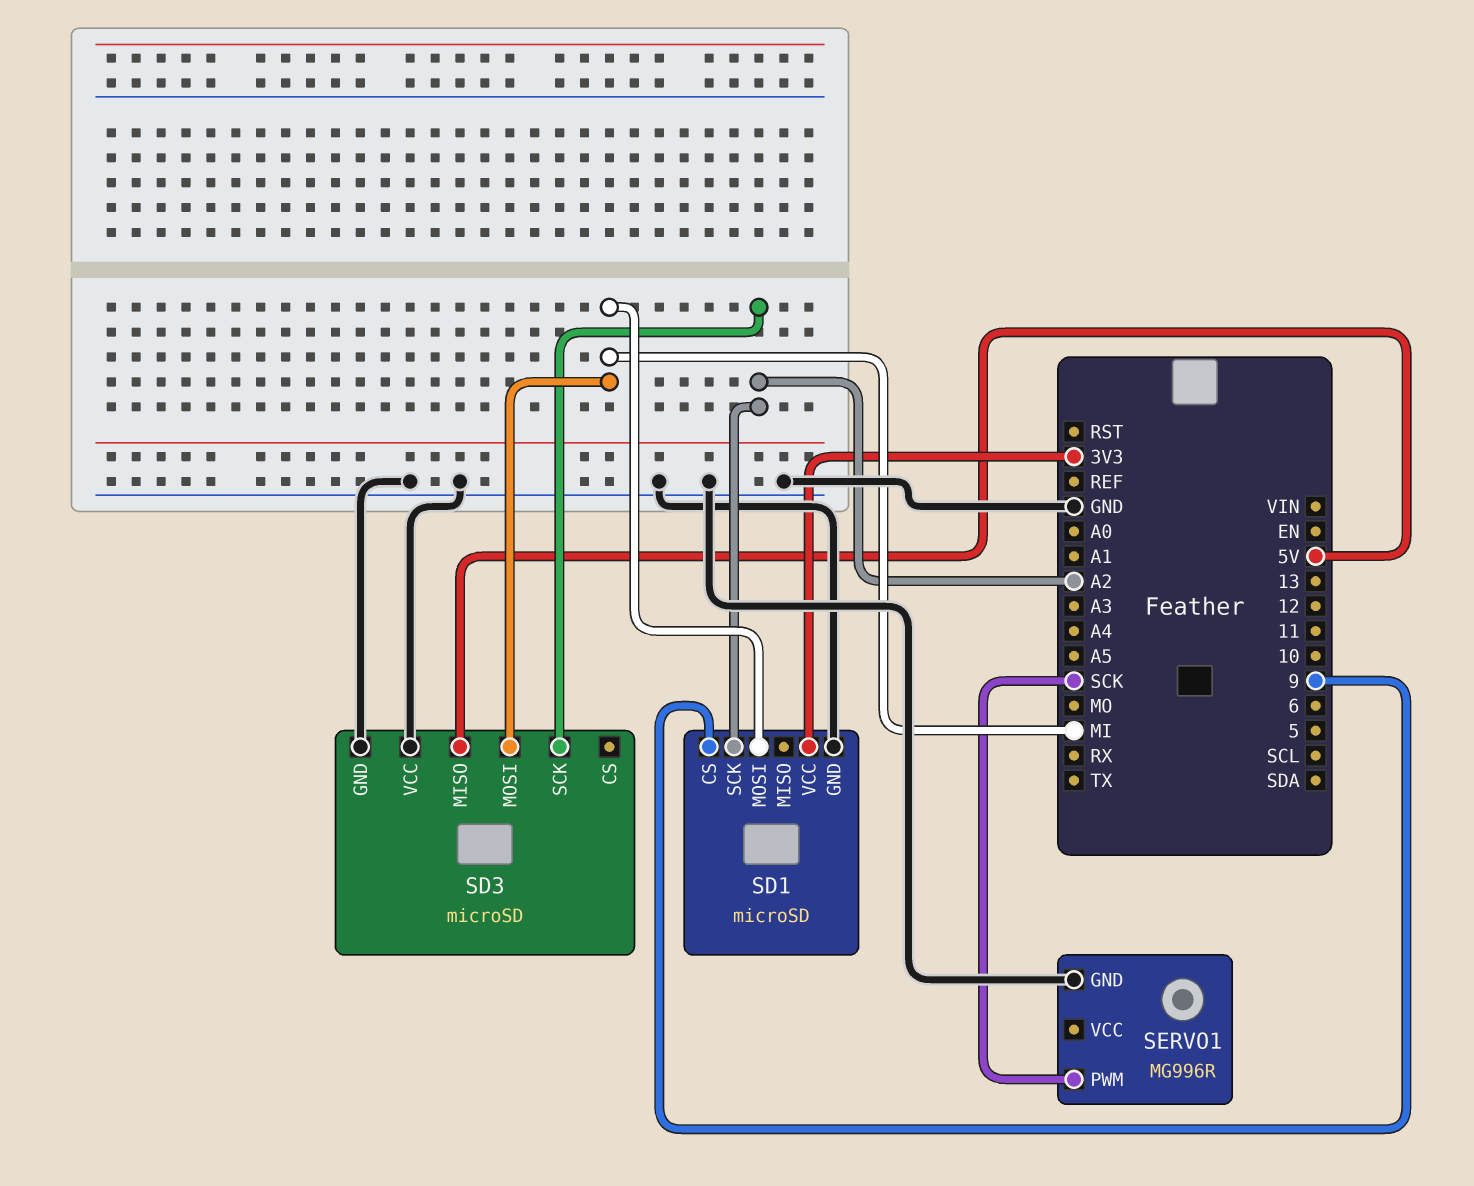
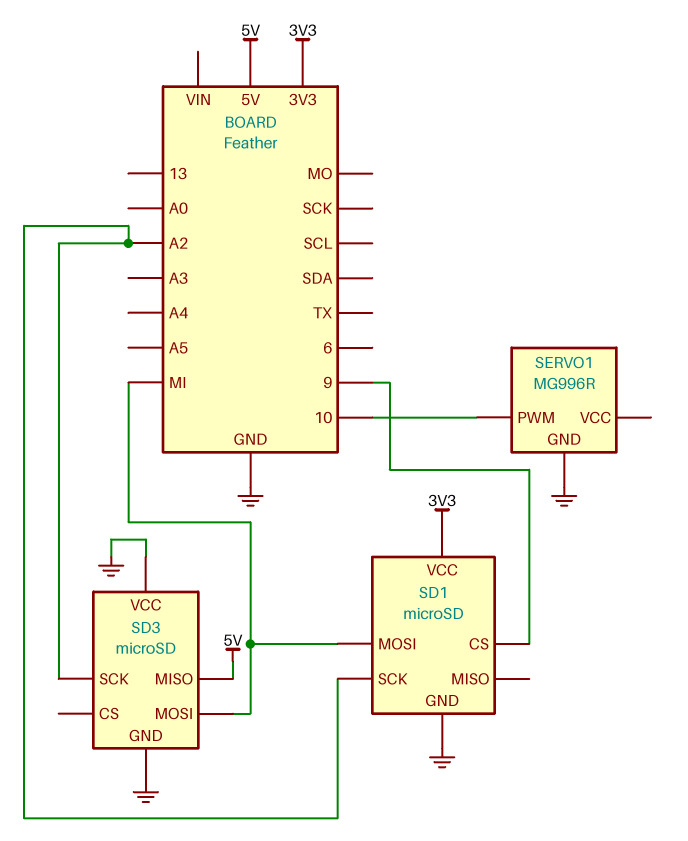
SERVO1 pin PWM: SCK -> 10

